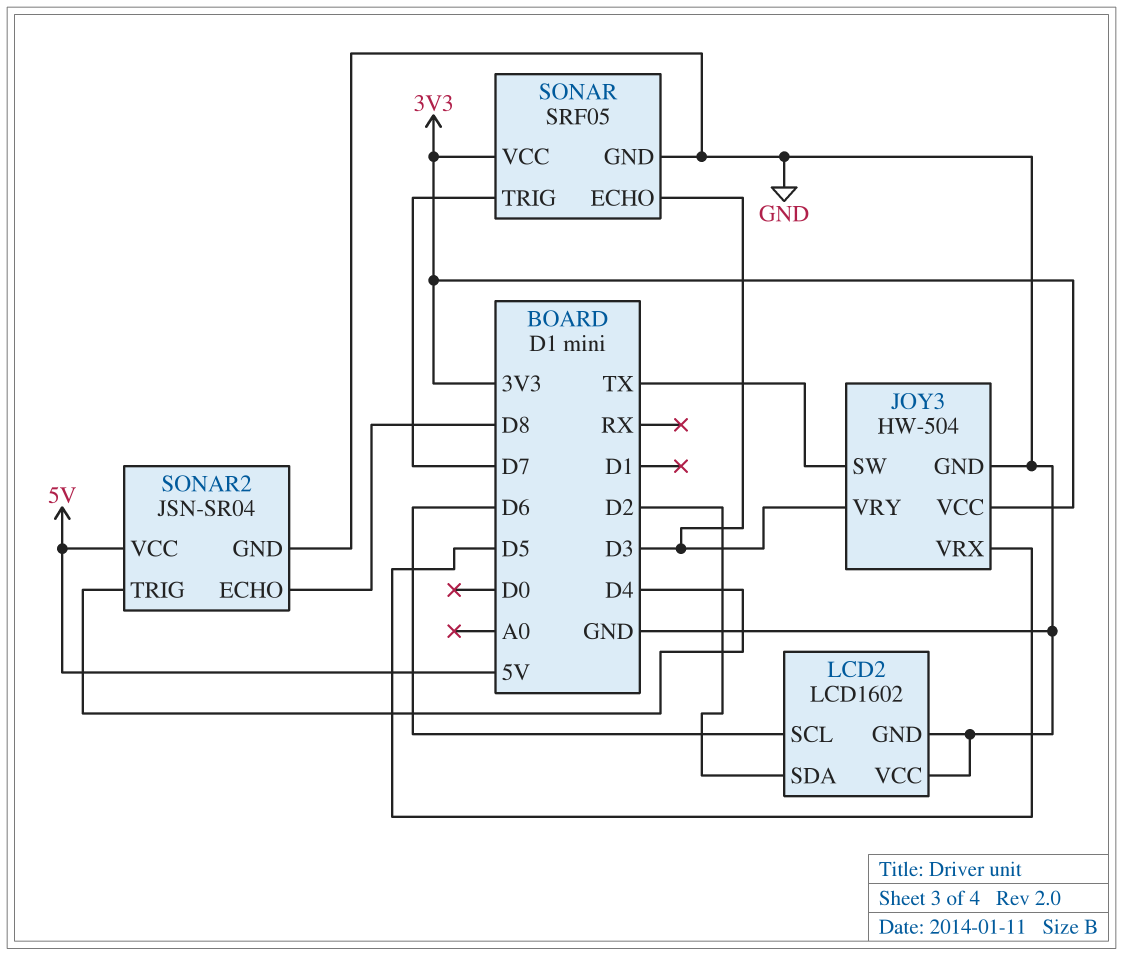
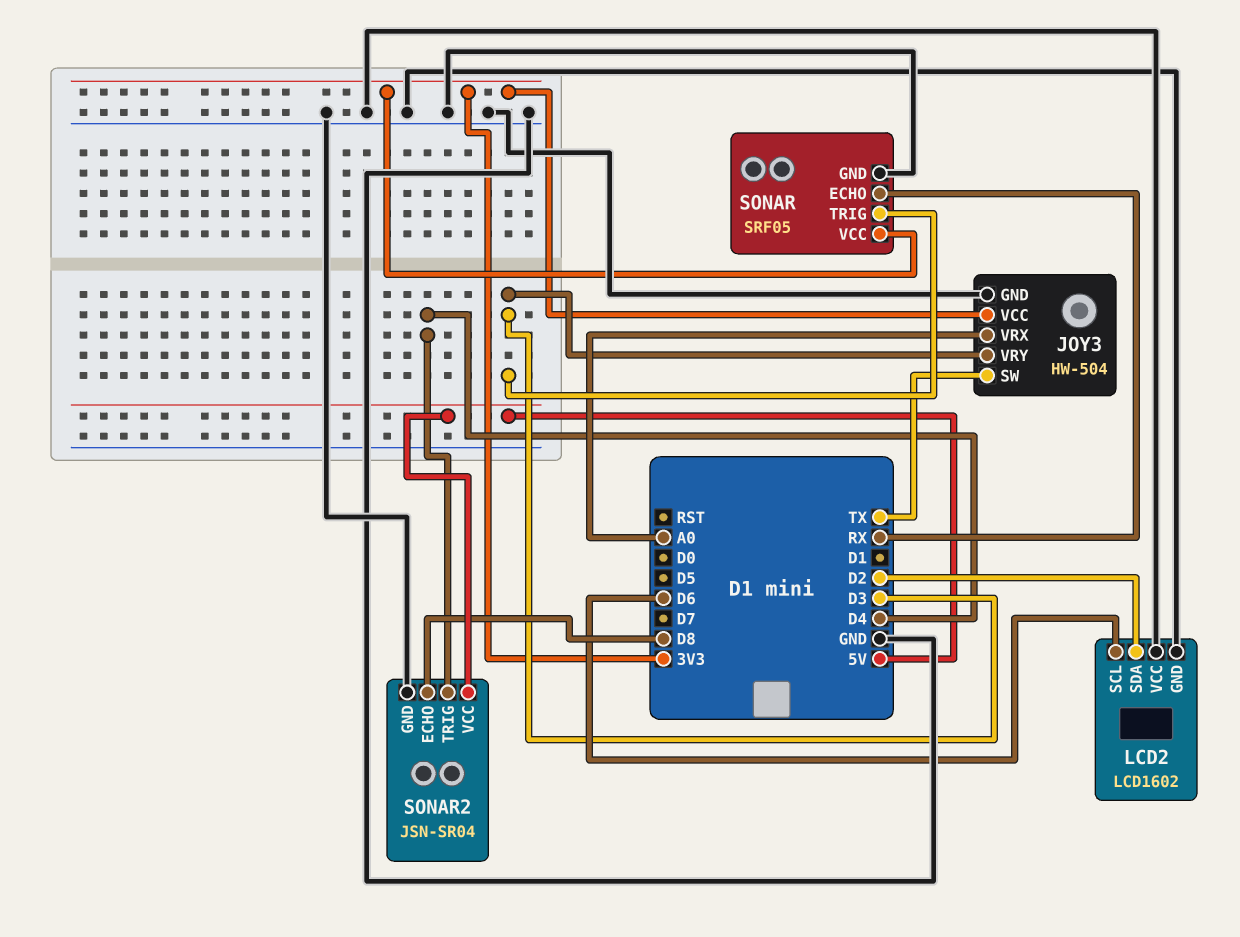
JOY3 pin VRX: D5 -> A0
SONAR pin ECHO: D3 -> RX
SONAR pin TRIG: D7 -> D3

